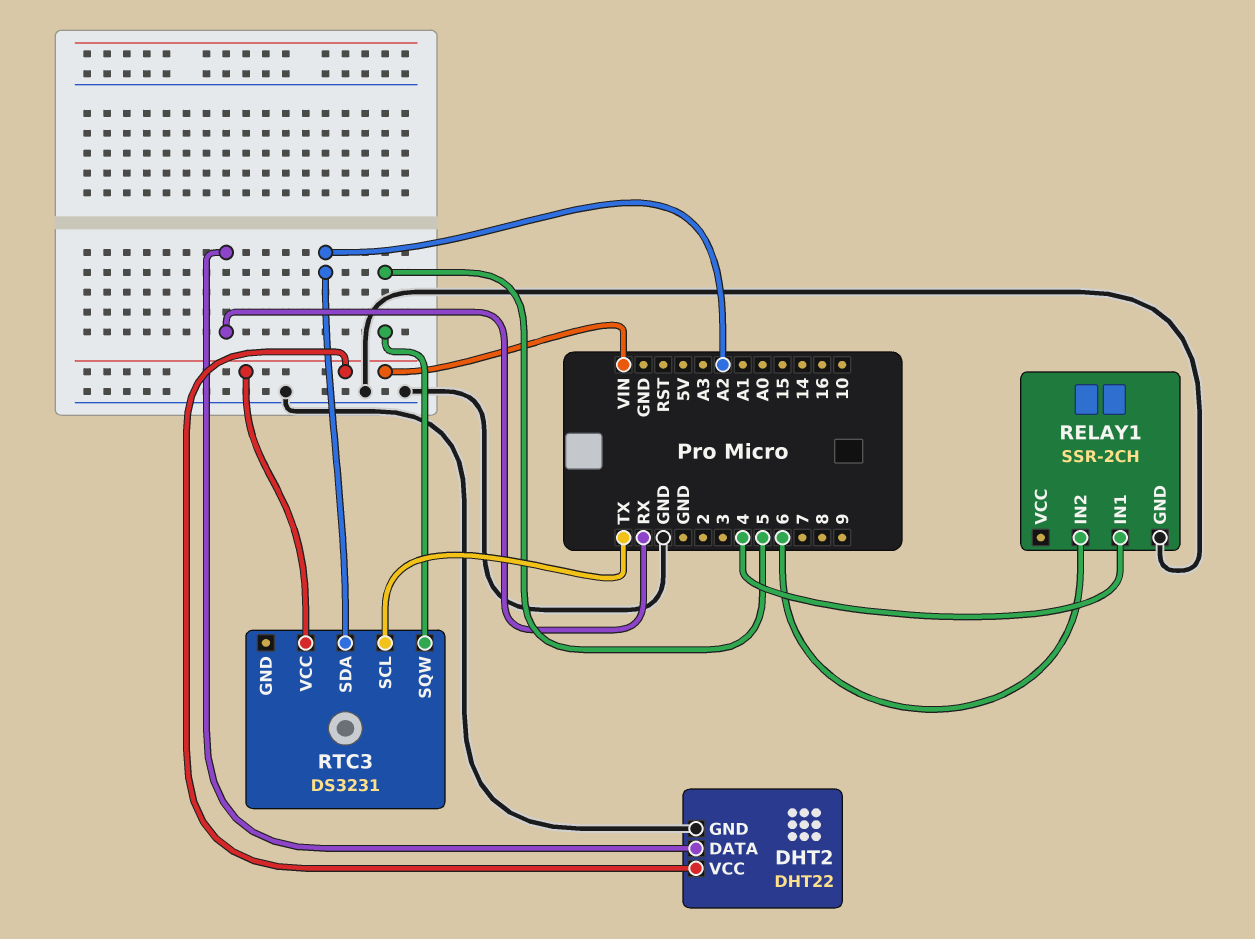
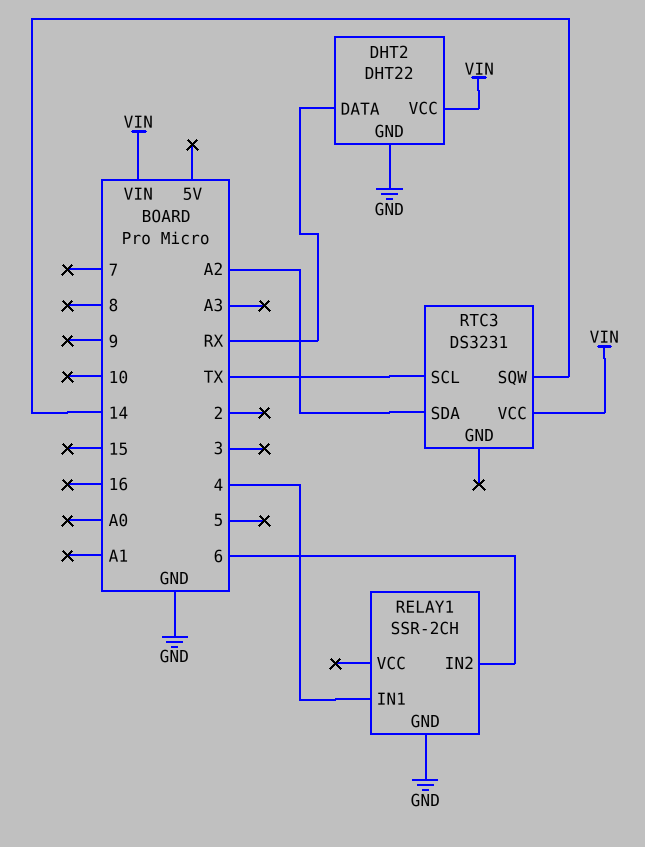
RTC3 pin SQW: 5 -> 14

